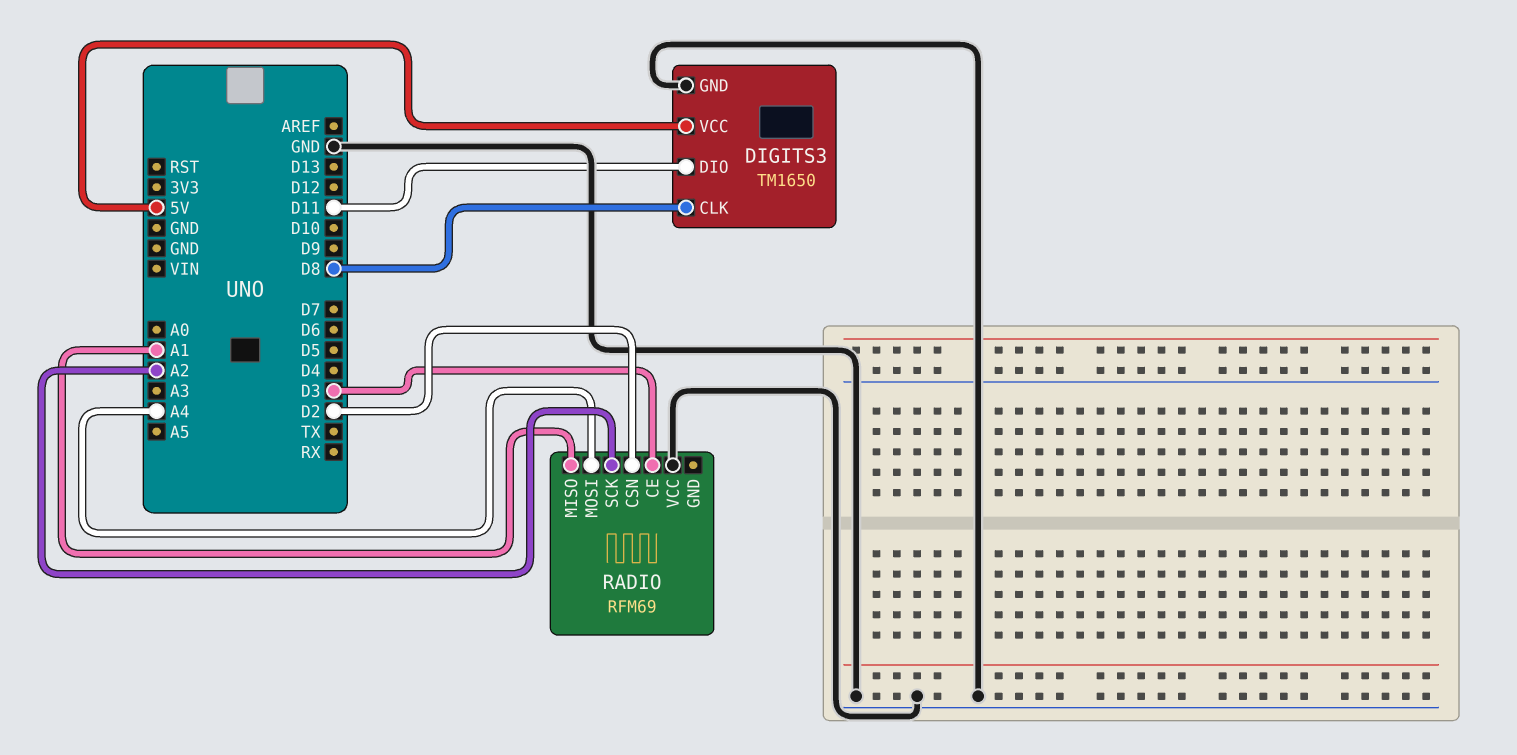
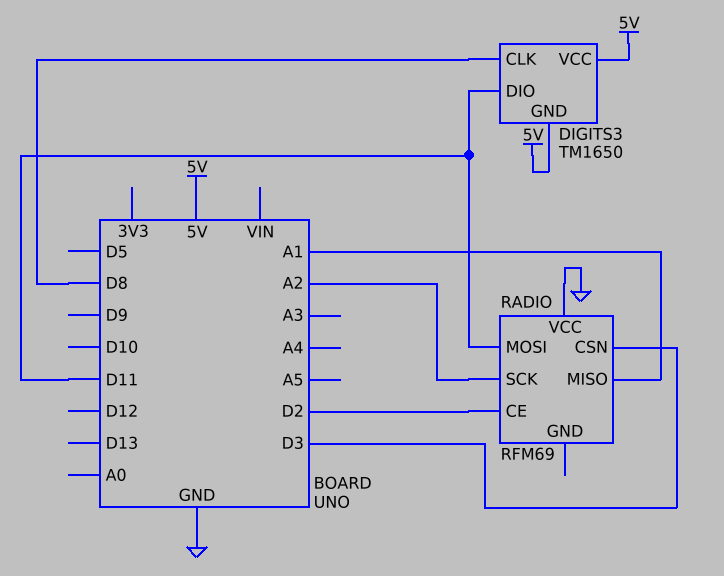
DIGITS3 pin GND: GND -> 5V
RADIO pin CE: D3 -> D2
RADIO pin CSN: D2 -> D3
RADIO pin MOSI: A4 -> D11

